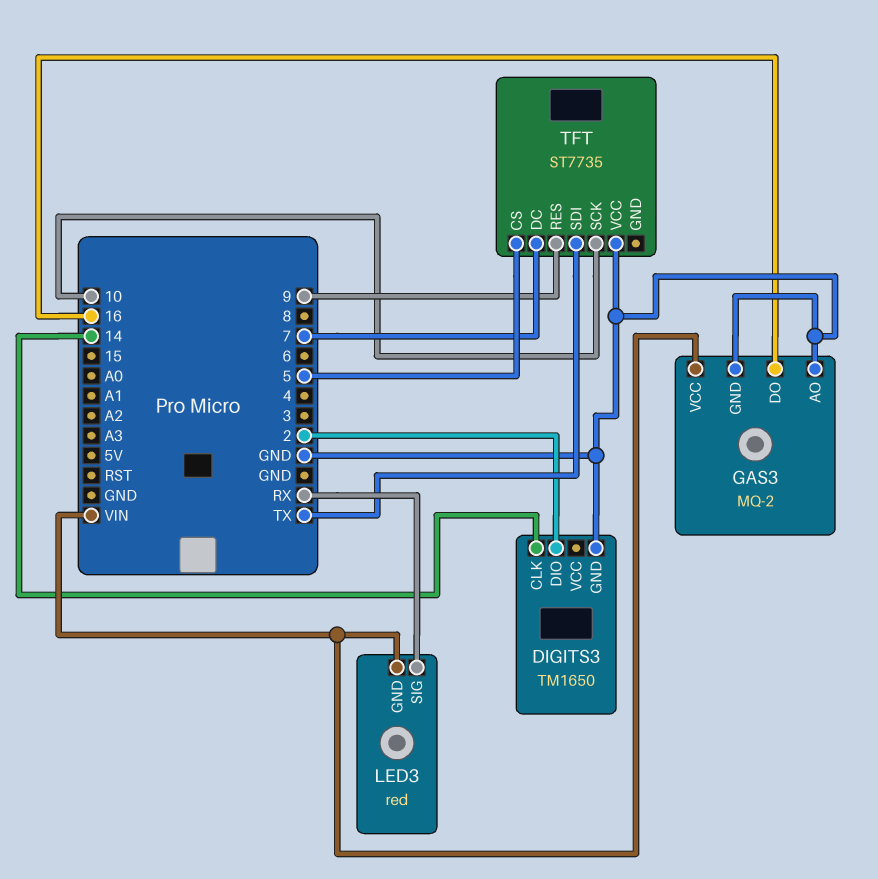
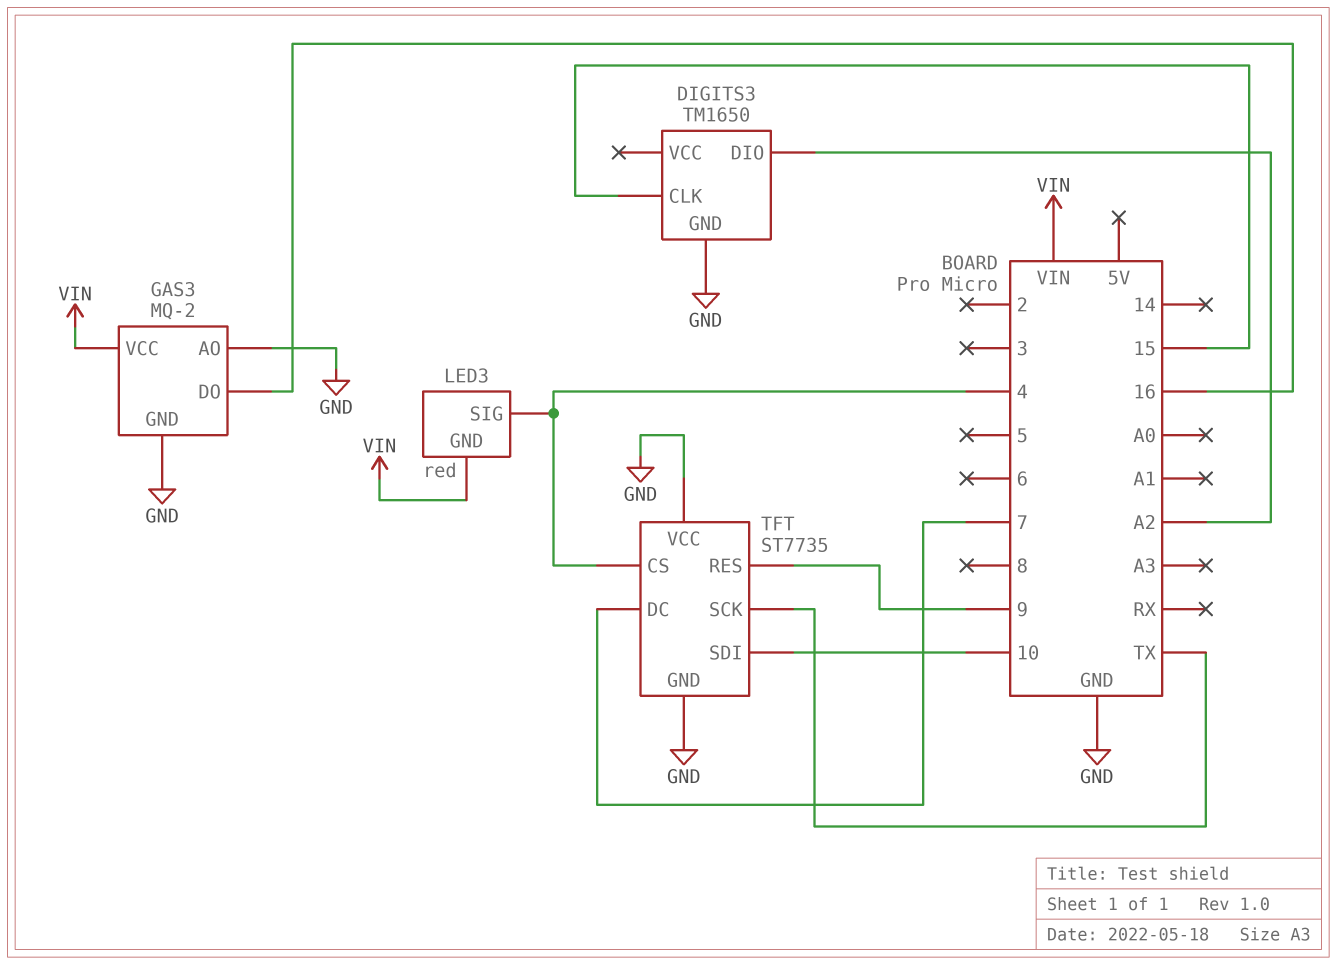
DIGITS3 pin CLK: 14 -> 15
DIGITS3 pin DIO: 2 -> A2
LED3 pin SIG: RX -> 4
TFT pin CS: 5 -> 4
TFT pin GND: none -> GND
TFT pin SCK: 10 -> TX
TFT pin SDI: TX -> 10

